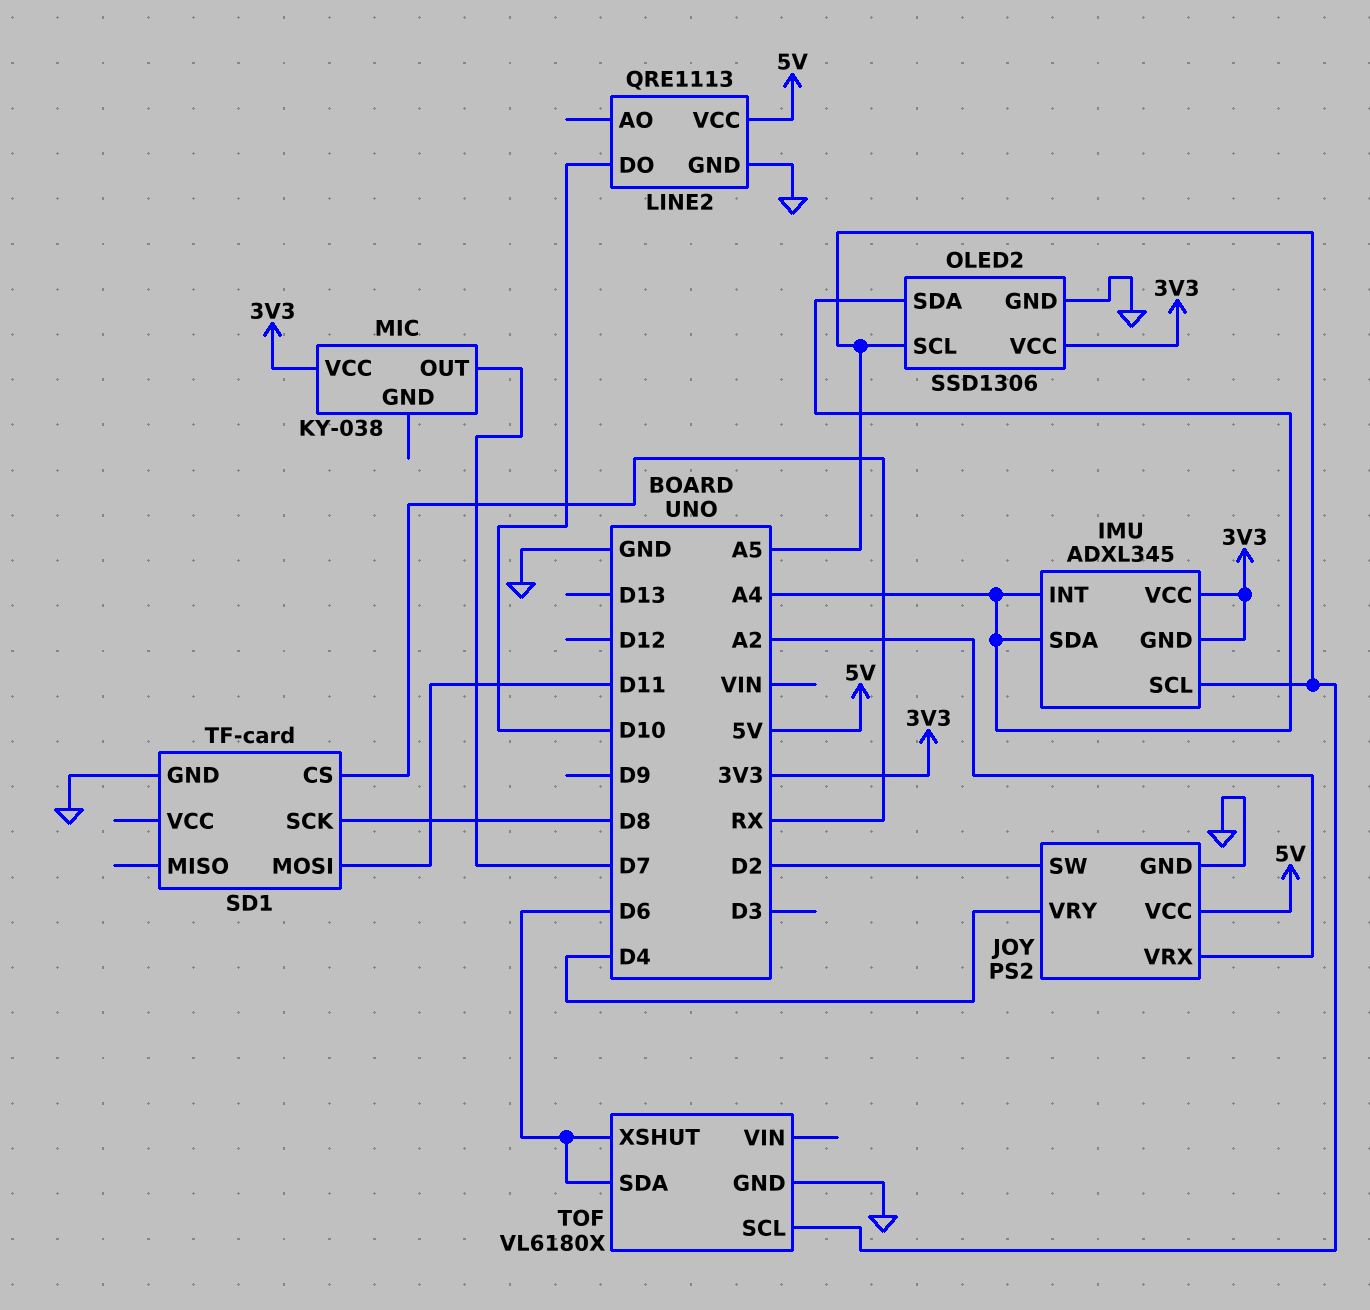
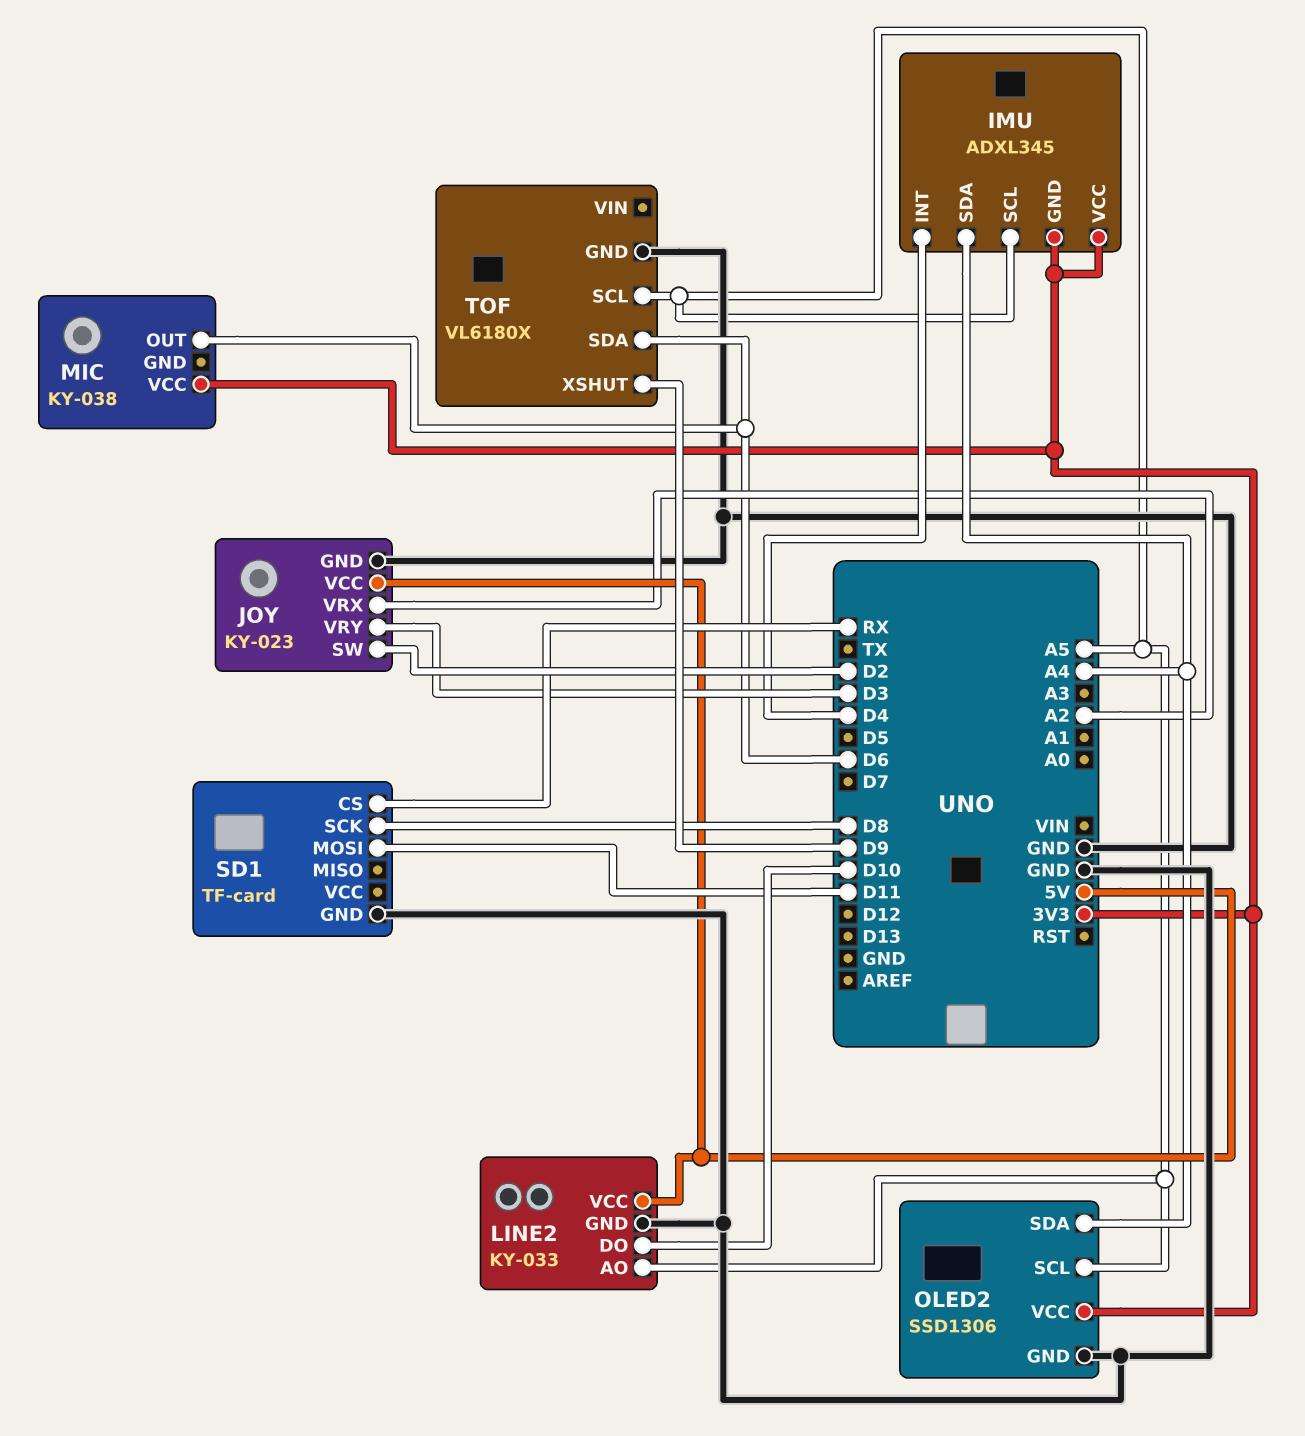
IMU pin INT: A4 -> D4
JOY: PS2 -> KY-023
JOY pin VRY: D4 -> D3
LINE2: QRE1113 -> KY-033
LINE2 pin AO: none -> A5
MIC pin OUT: D7 -> D6
TOF pin XSHUT: D6 -> D9

